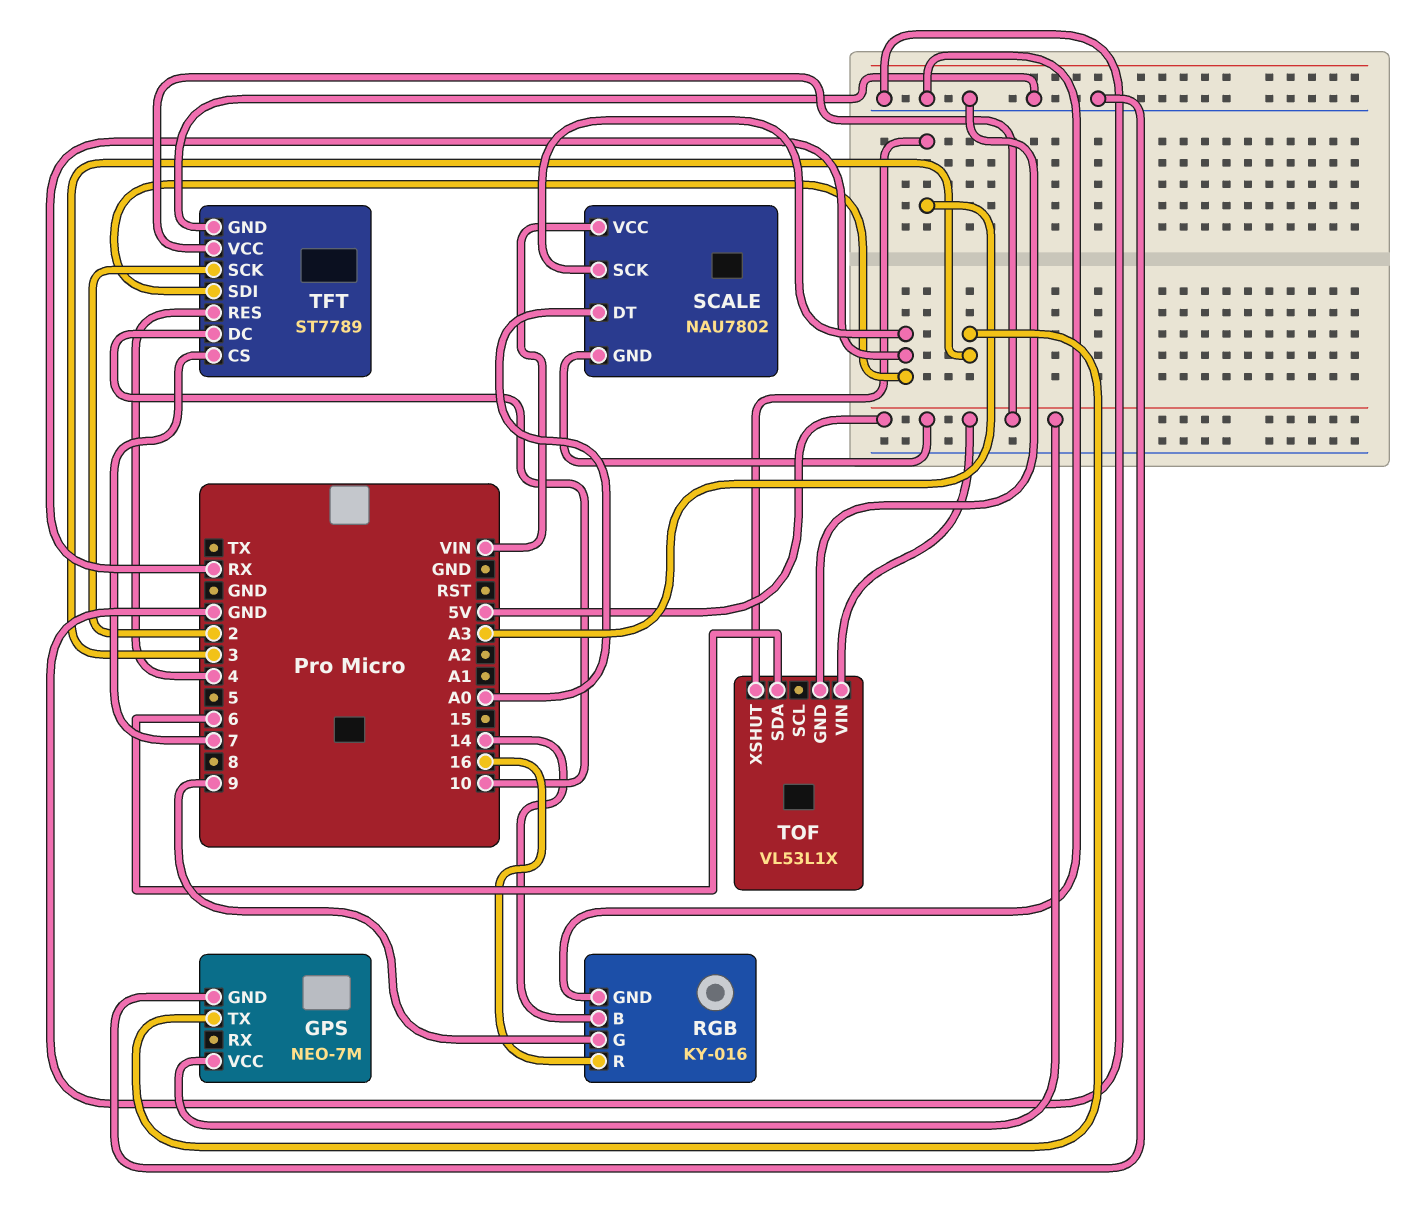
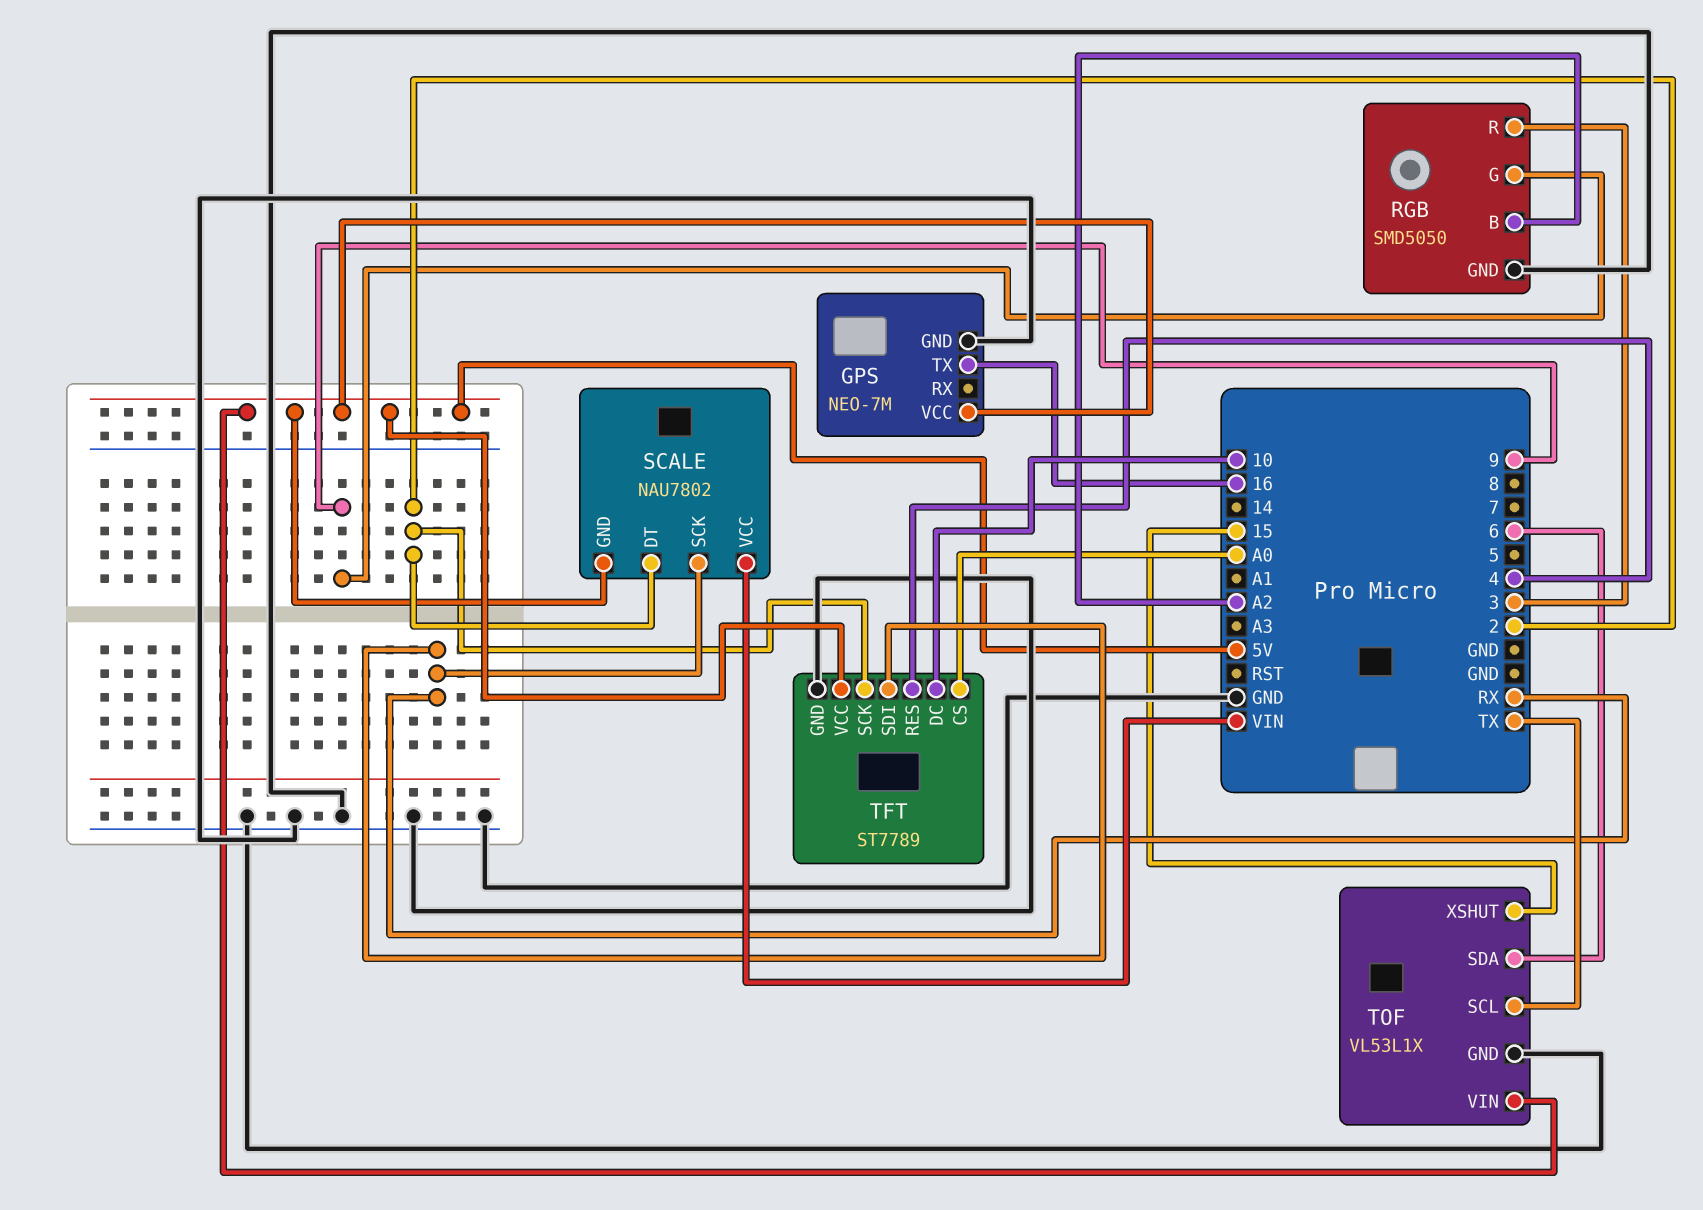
GPS pin TX: 3 -> 16
RGB: KY-016 -> SMD5050
RGB pin B: 14 -> A2
RGB pin R: 16 -> 3
SCALE pin DT: A0 -> 2
TFT pin CS: 7 -> A0
TOF pin SCL: none -> TX
TOF pin XSHUT: A3 -> 15

